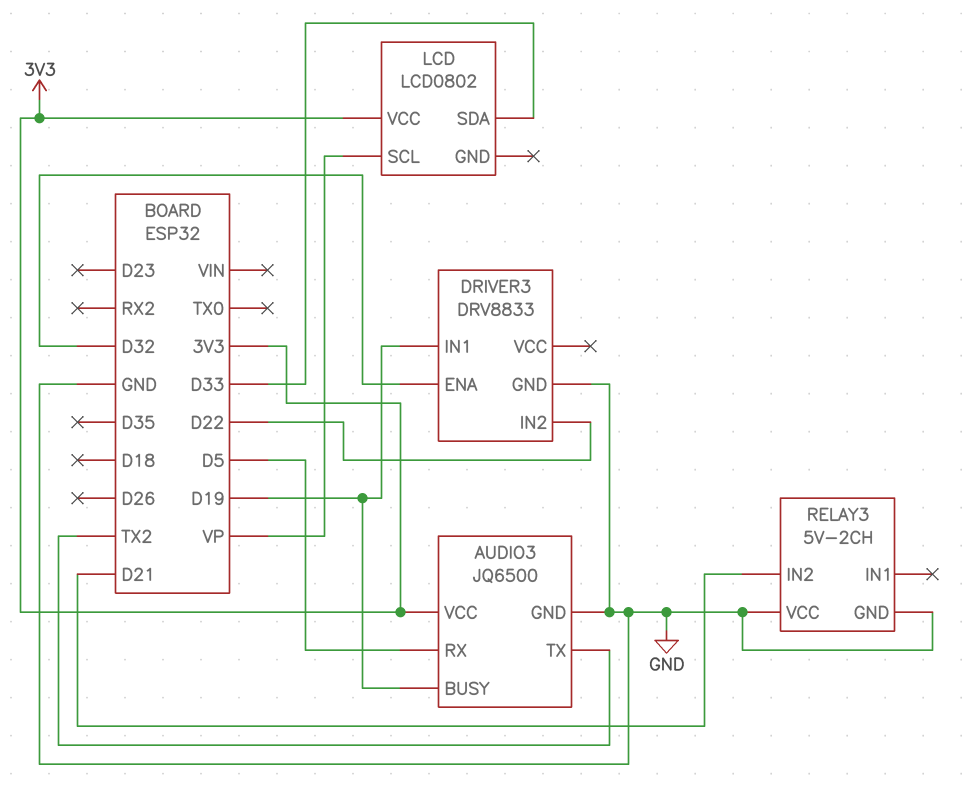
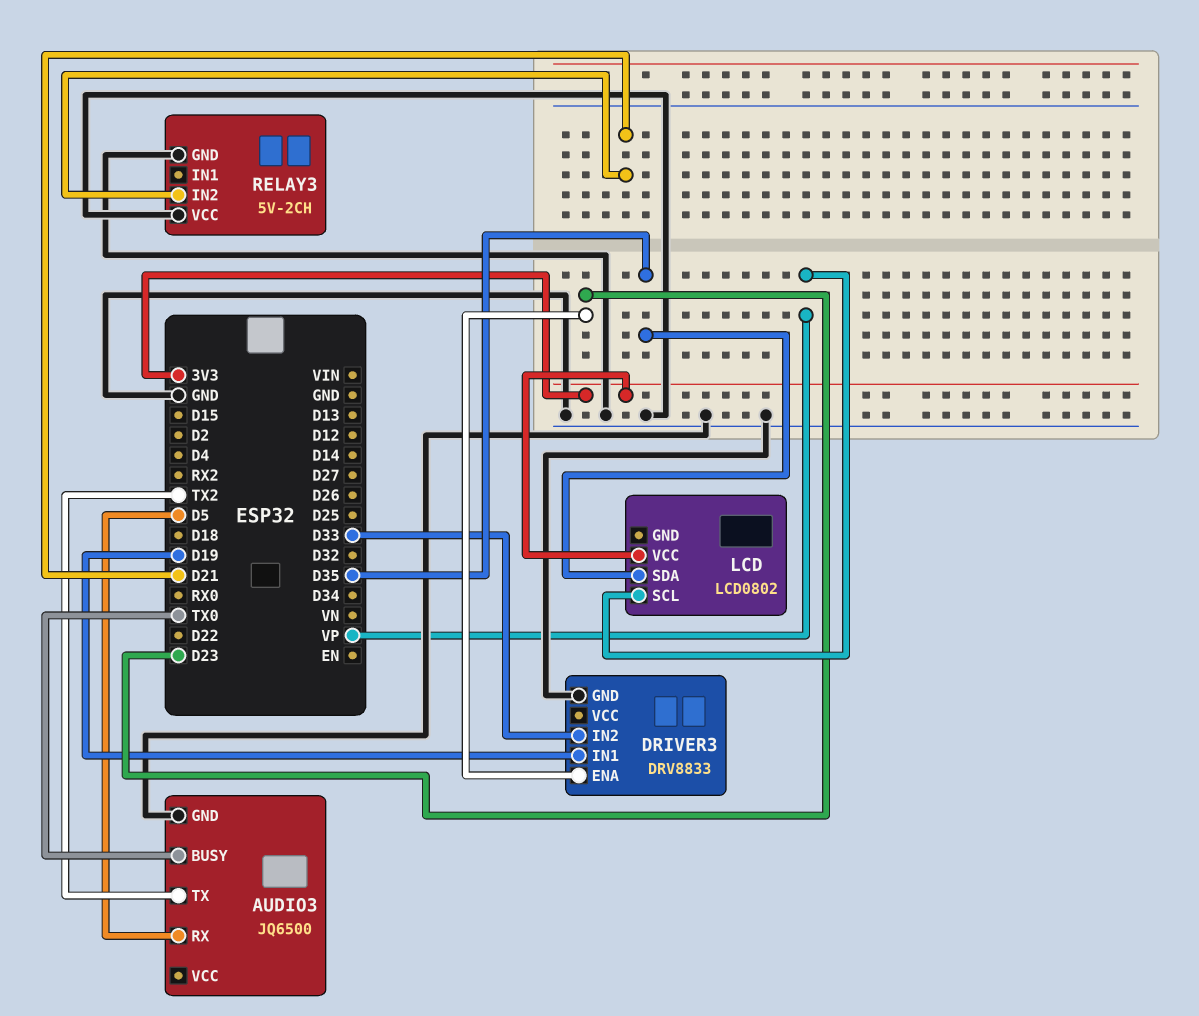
AUDIO3 pin BUSY: D19 -> TX0
AUDIO3 pin VCC: 3V3 -> none
DRIVER3 pin ENA: D32 -> D23
DRIVER3 pin IN2: D22 -> D33
LCD pin SDA: D33 -> D35

